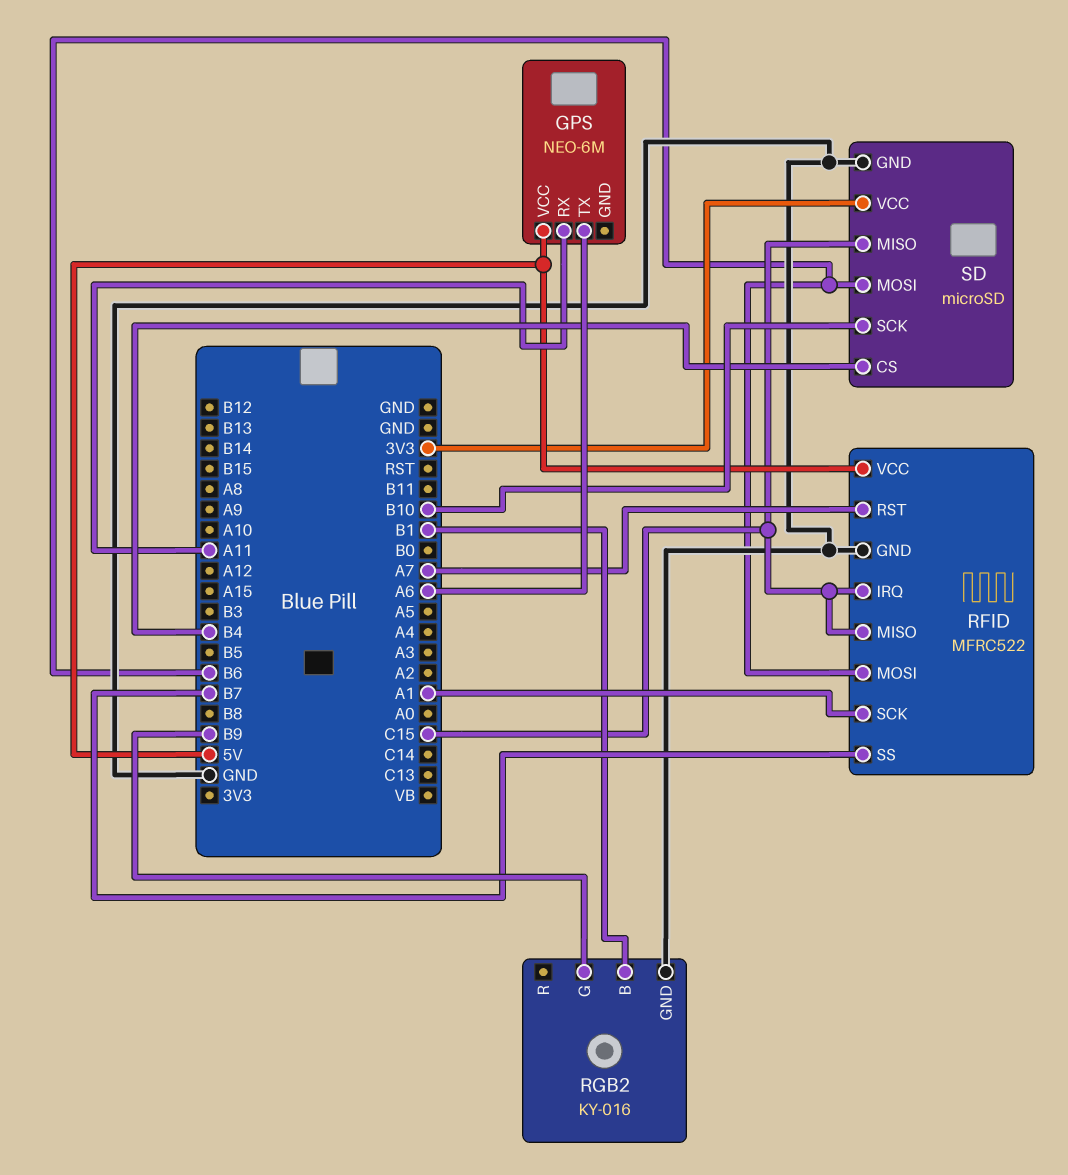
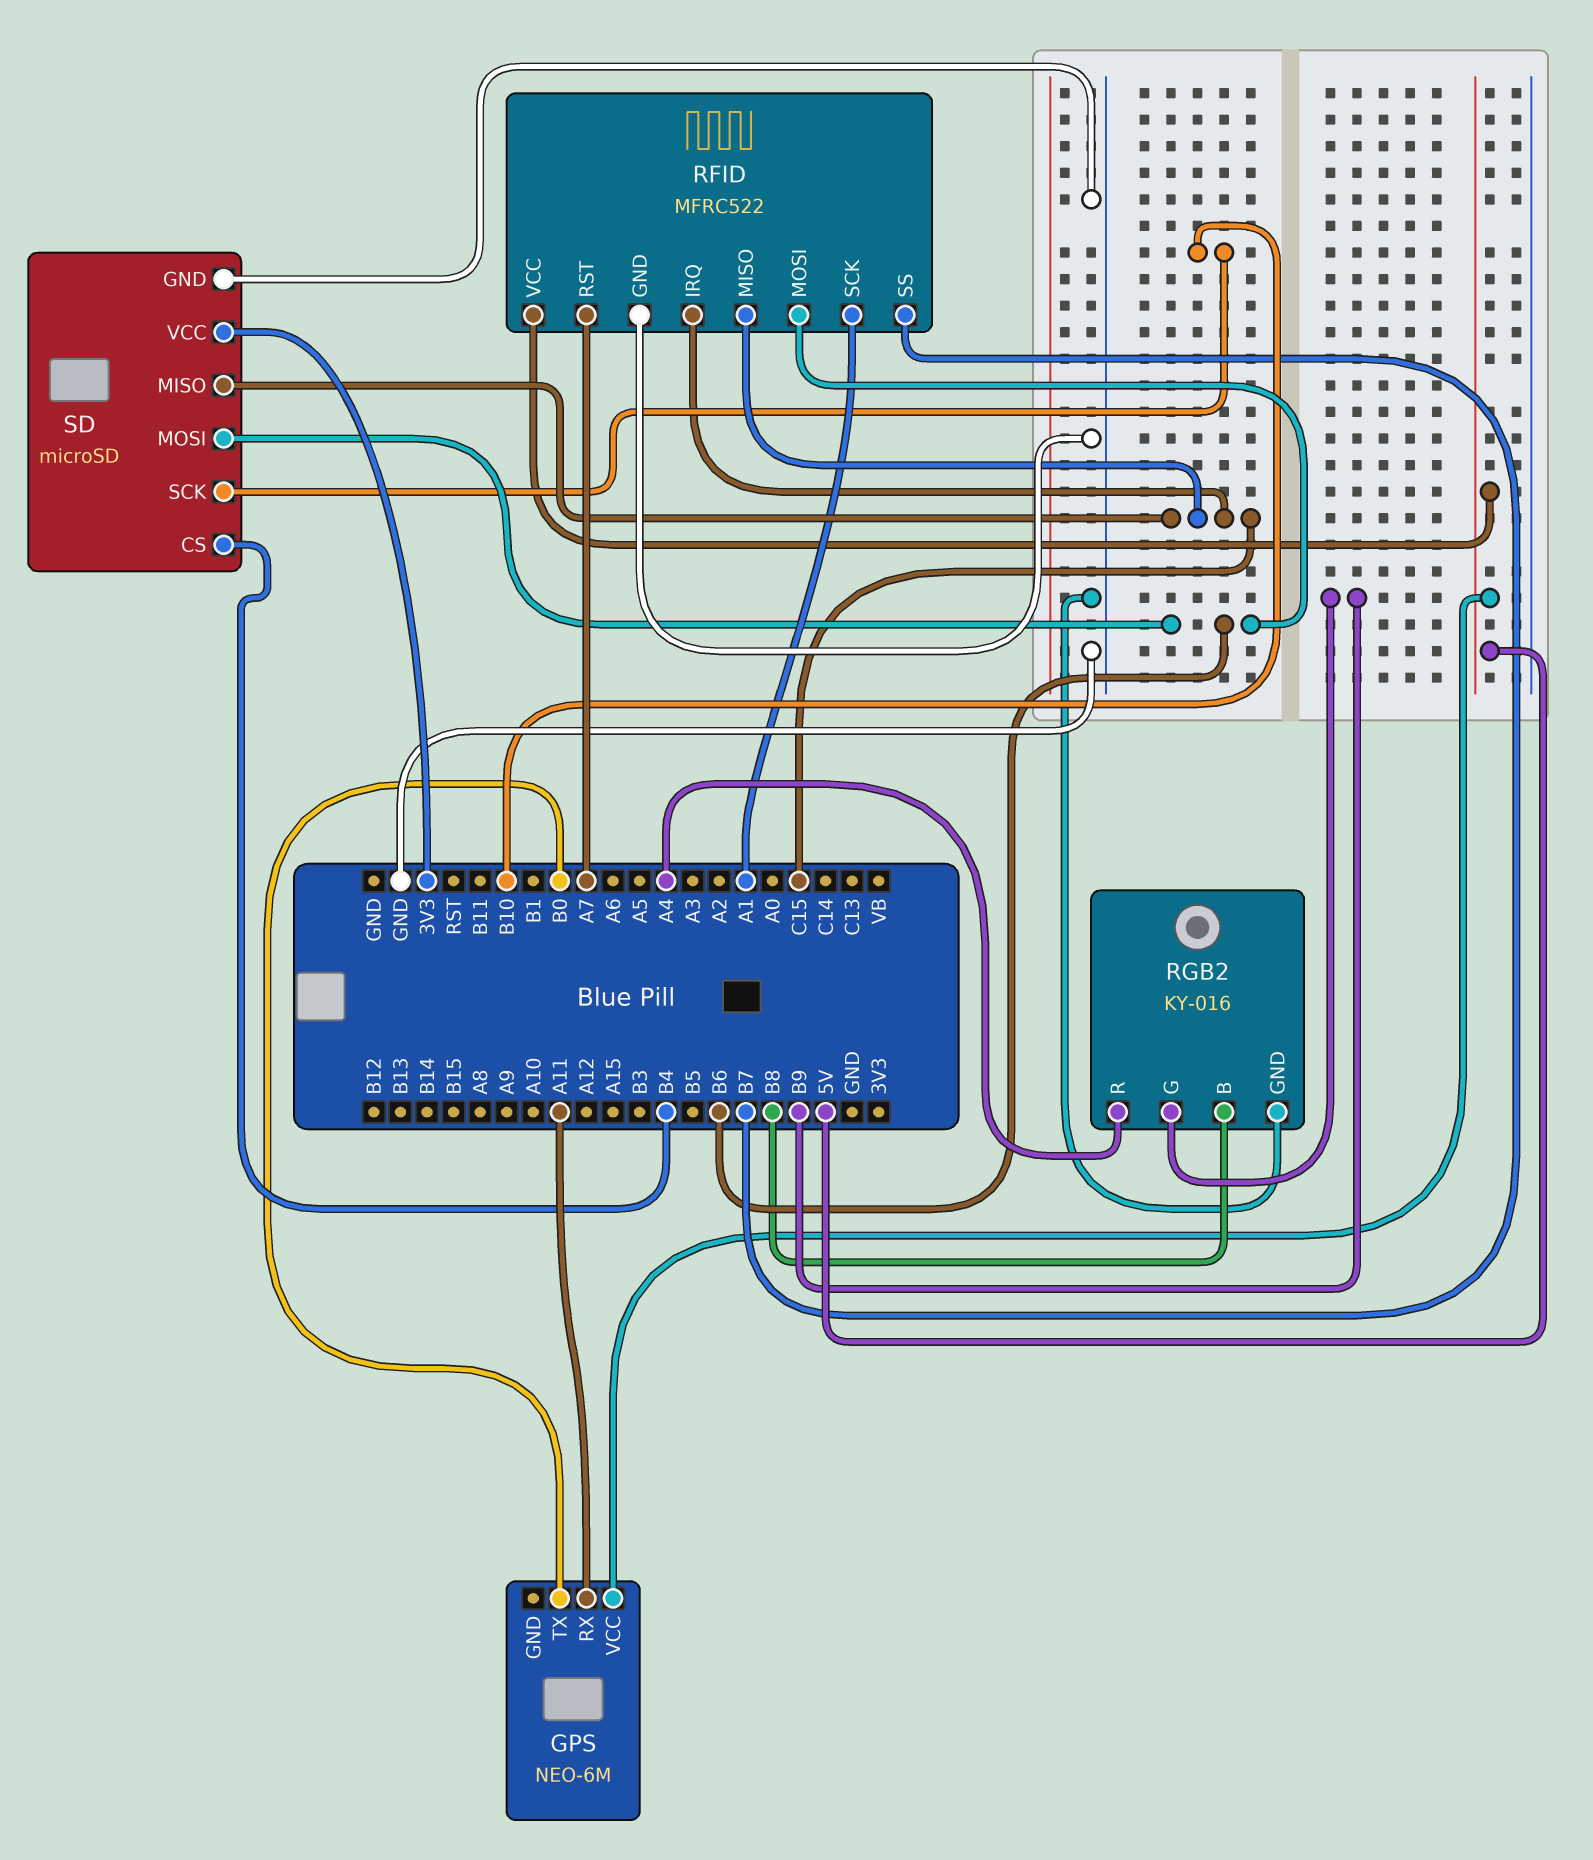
GPS pin TX: A6 -> B0
RGB2 pin B: B1 -> B8
RGB2 pin R: none -> A4

